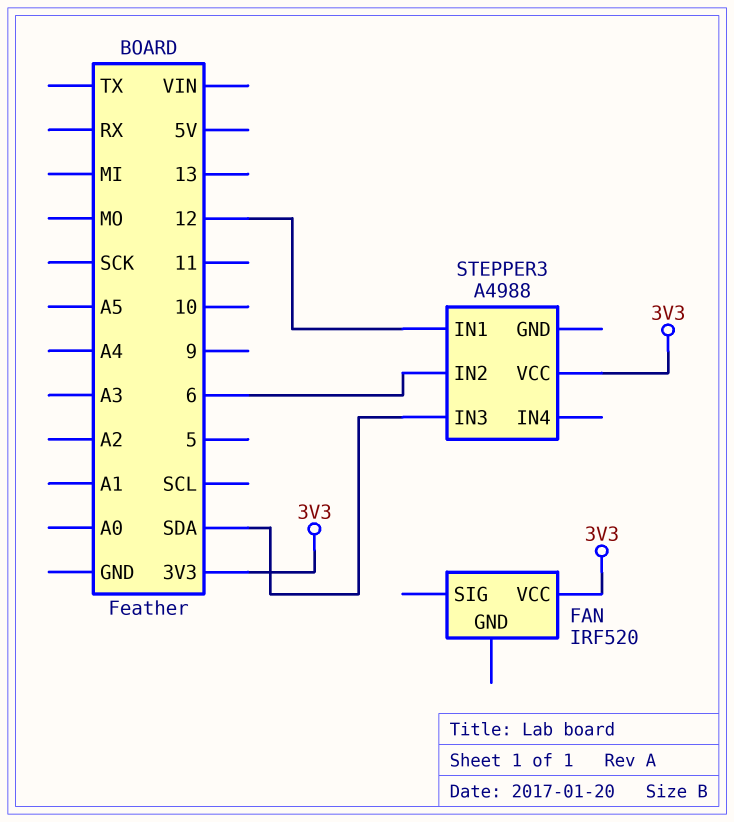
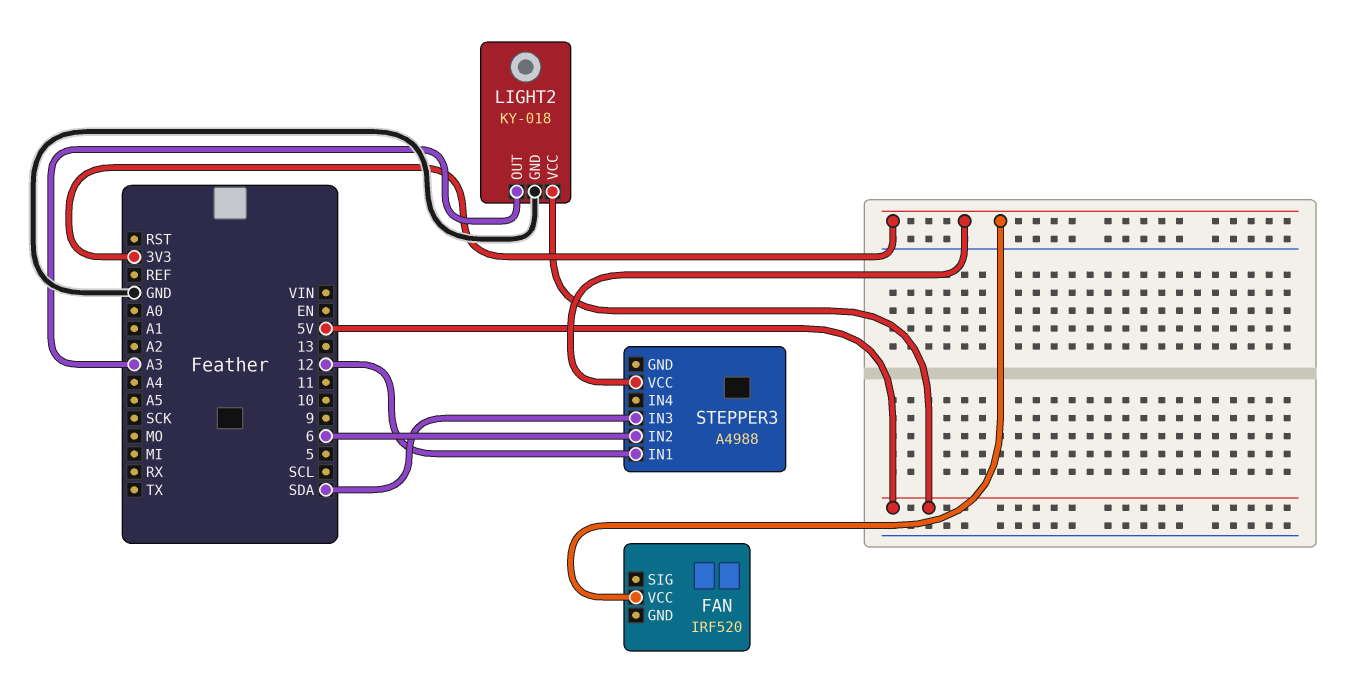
LIGHT2: none -> KY-018
LIGHT2 pin GND: none -> GND
LIGHT2 pin OUT: none -> A3
LIGHT2 pin VCC: none -> 5V

